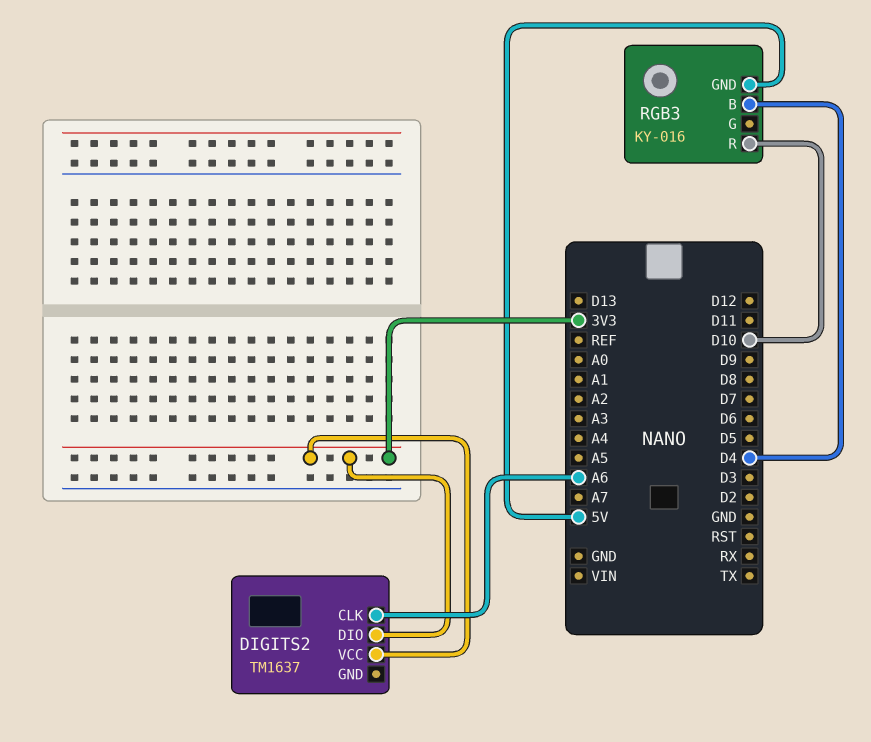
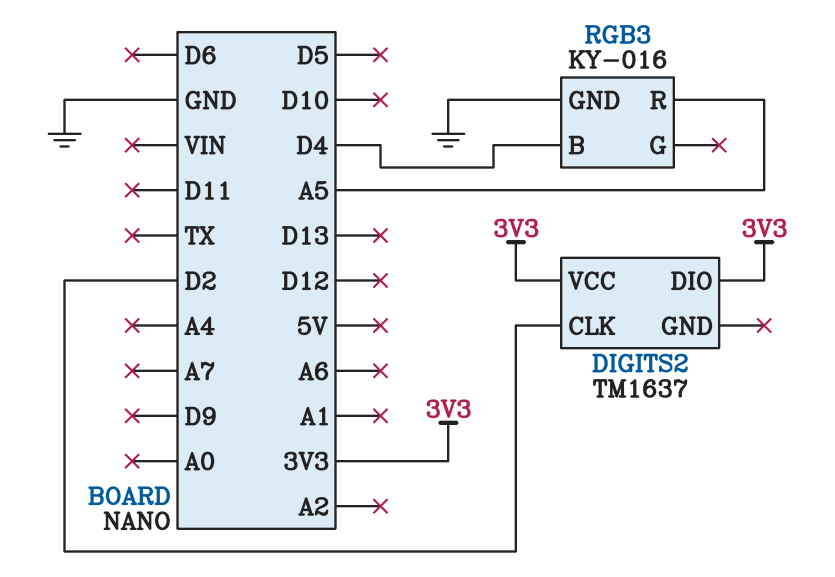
DIGITS2 pin CLK: A6 -> D2
RGB3 pin GND: 5V -> GND
RGB3 pin R: D10 -> A5

